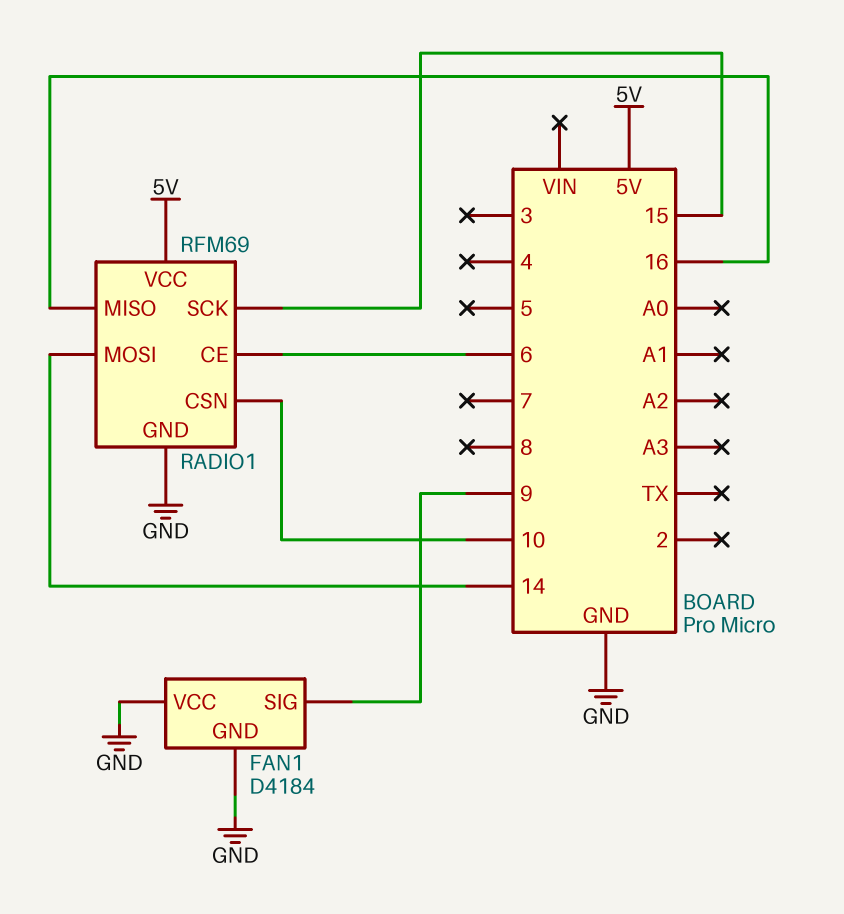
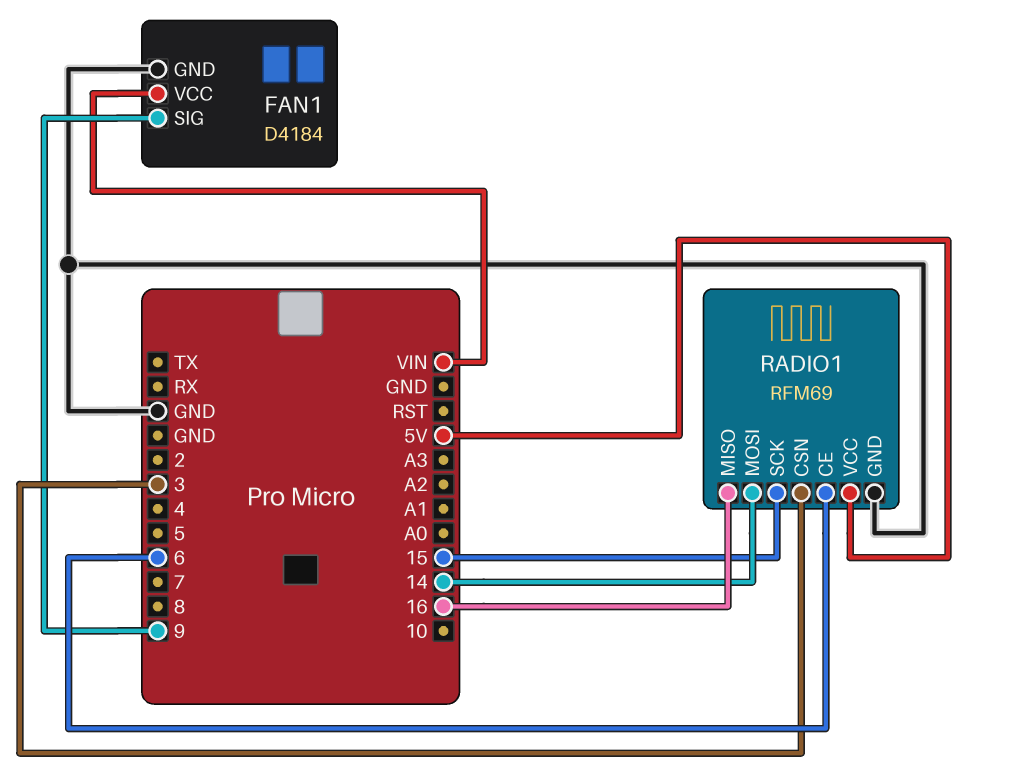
FAN1 pin VCC: GND -> VIN
RADIO1 pin CSN: 10 -> 3

